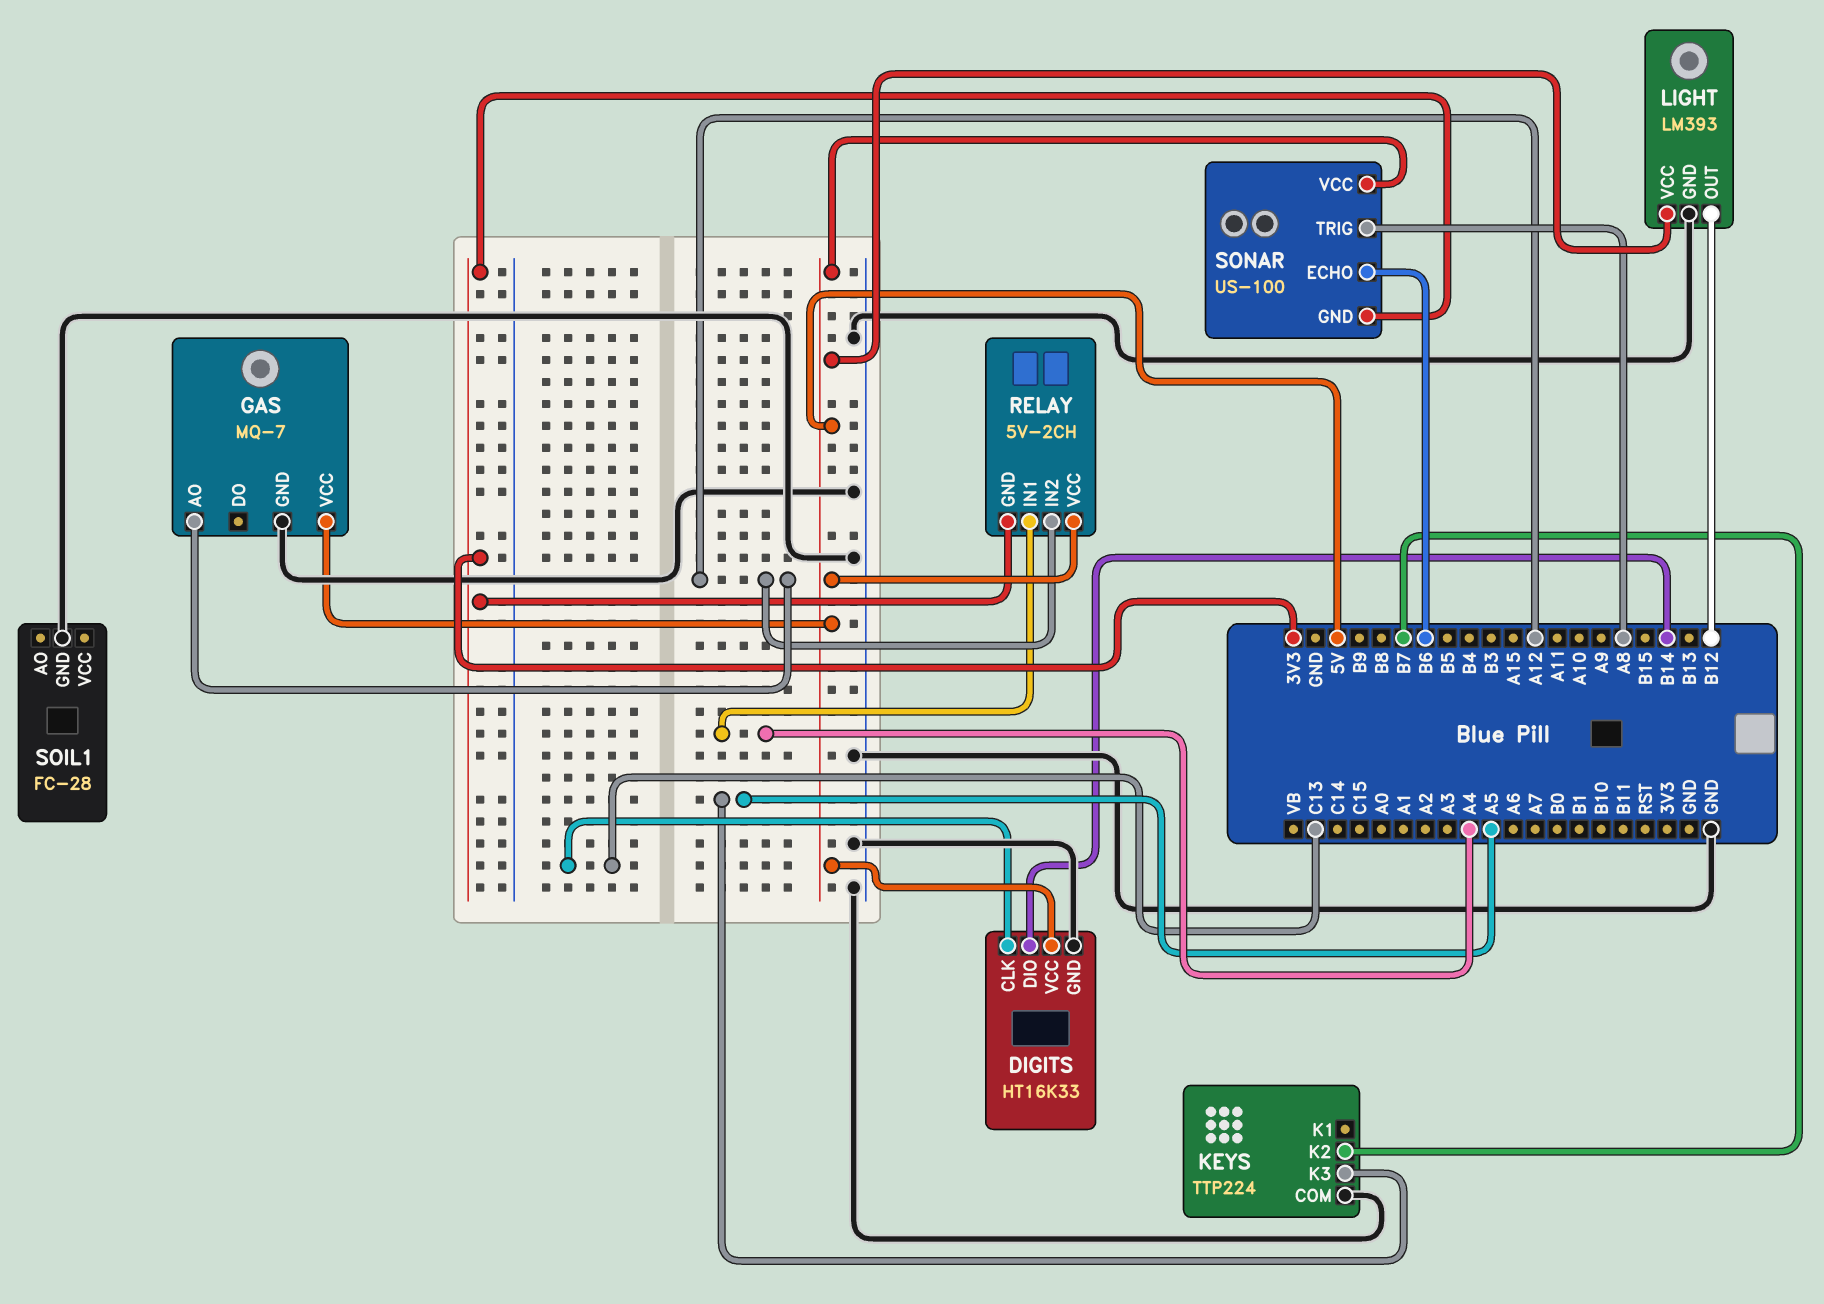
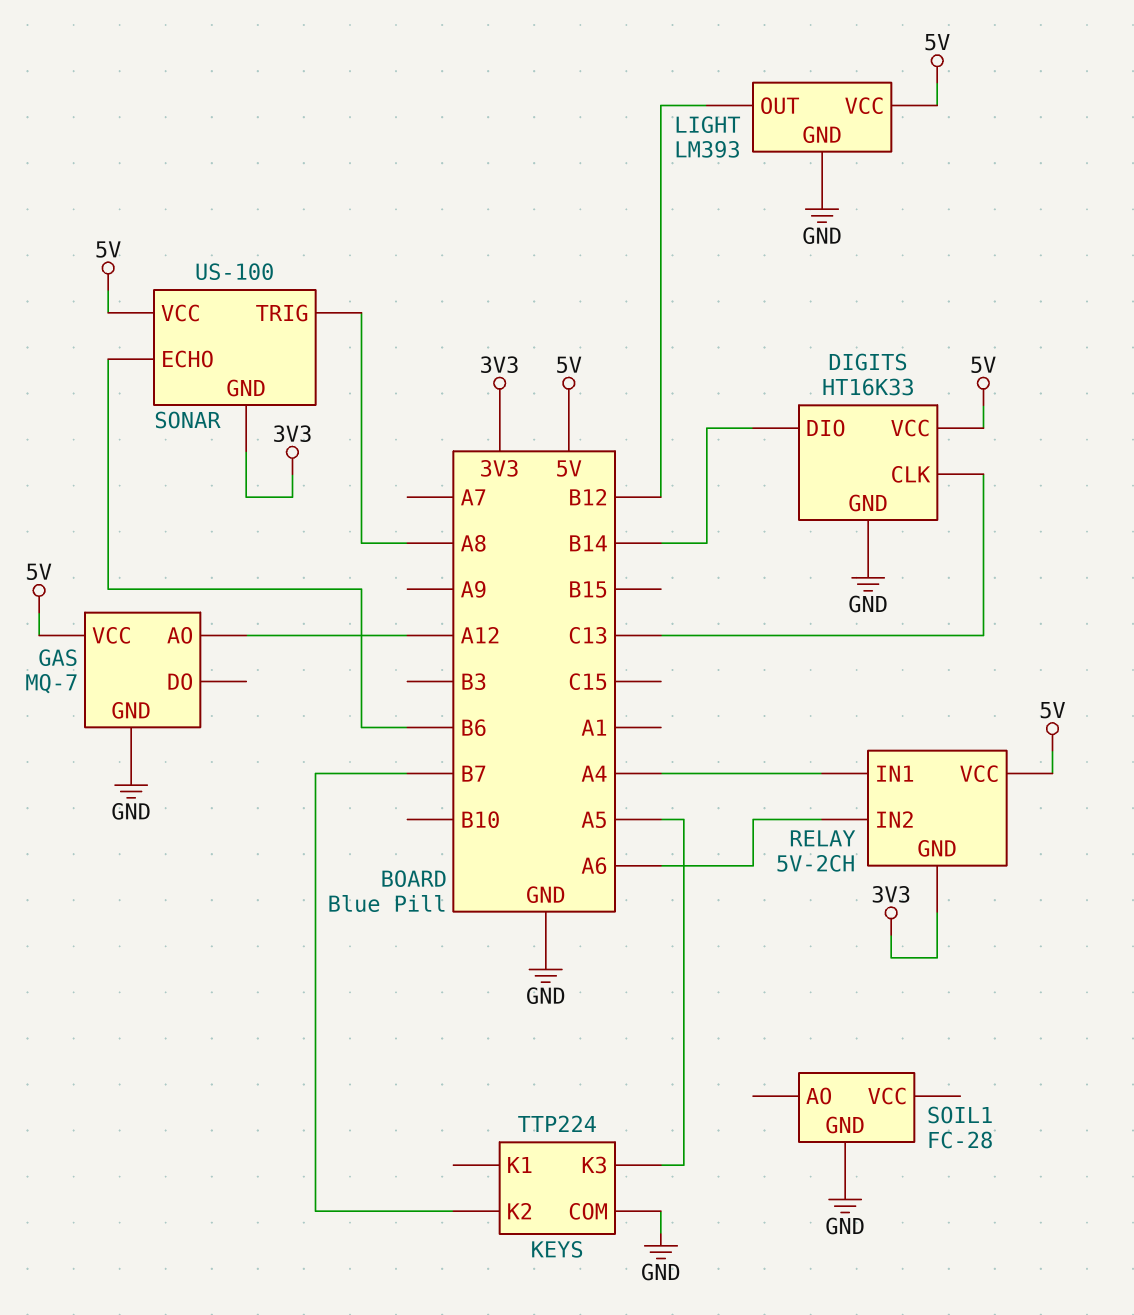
RELAY pin IN2: A12 -> A6

